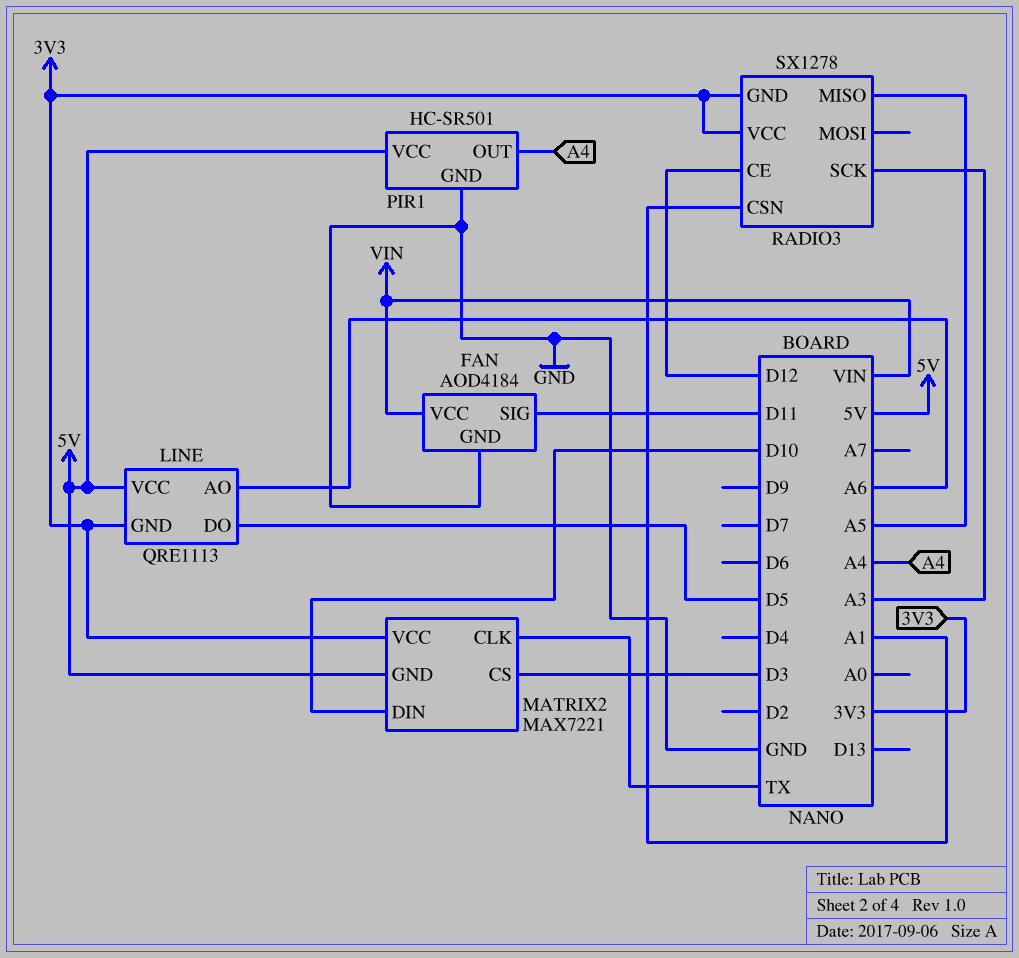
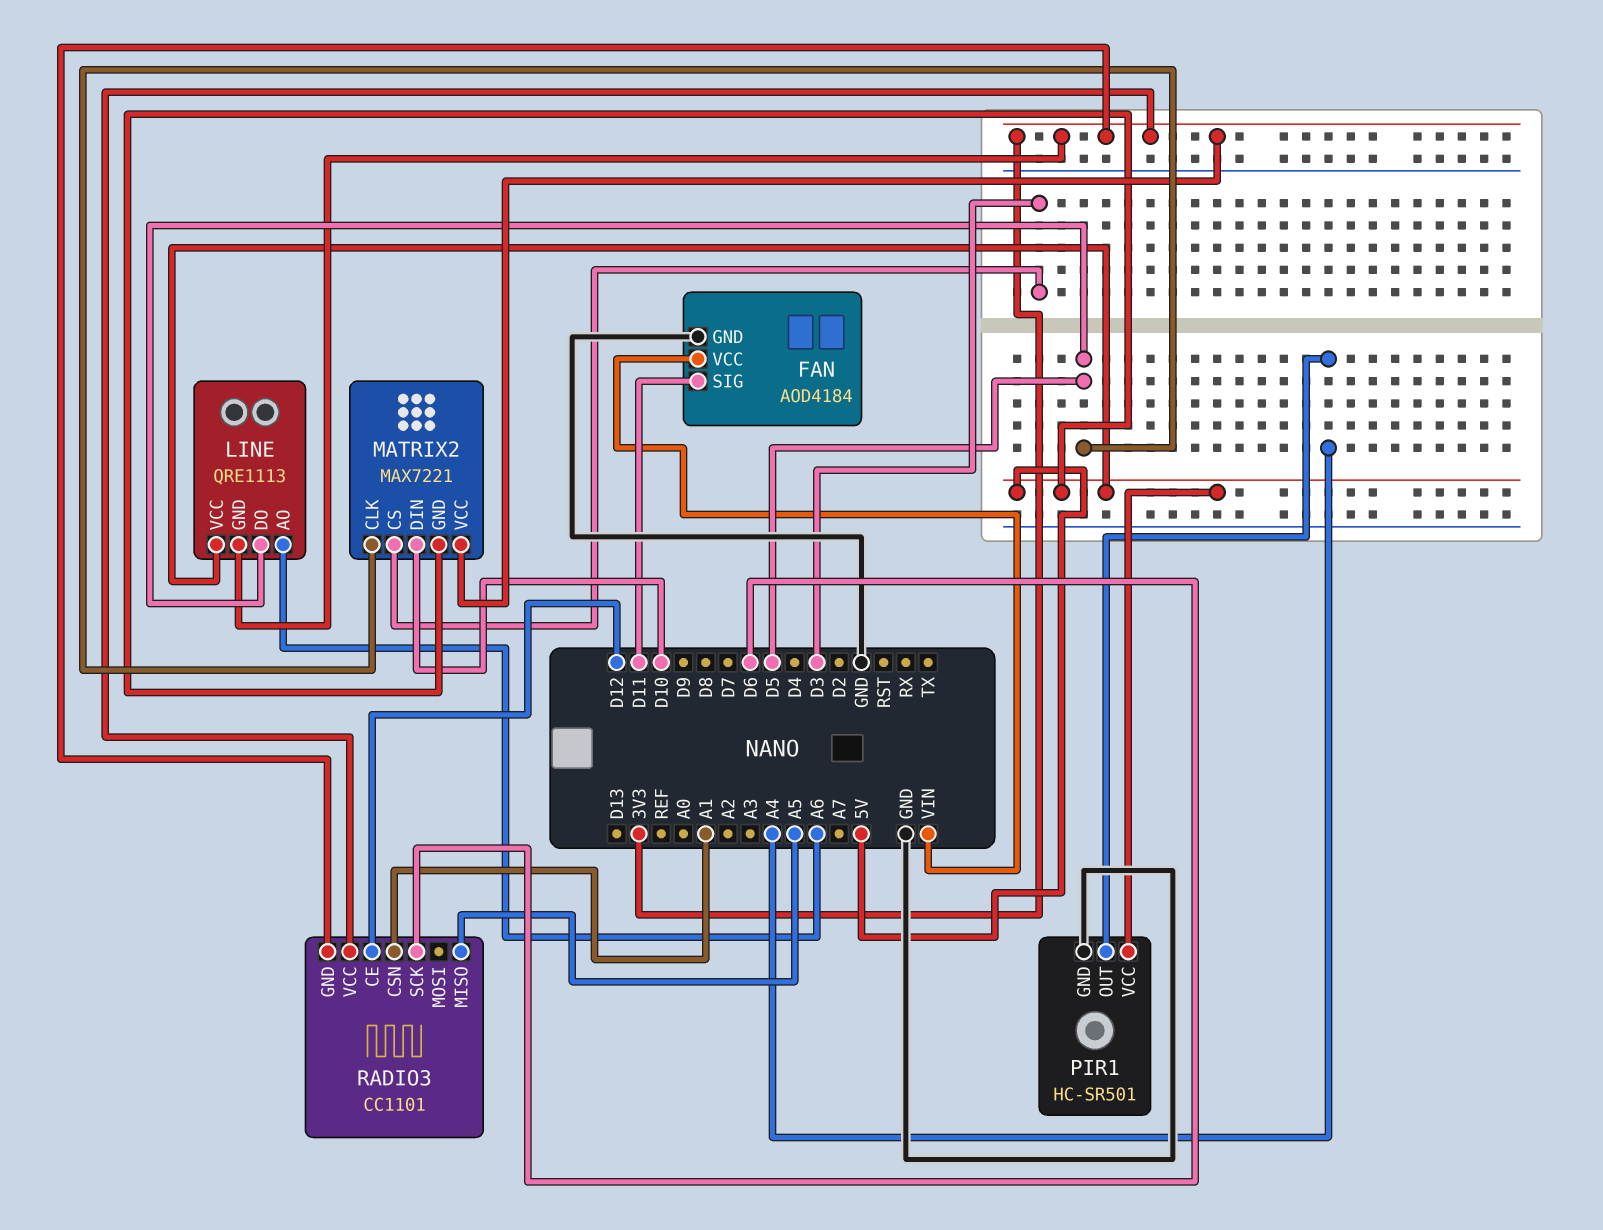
MATRIX2 pin CLK: TX -> D5
RADIO3: SX1278 -> CC1101
RADIO3 pin SCK: A3 -> D6

